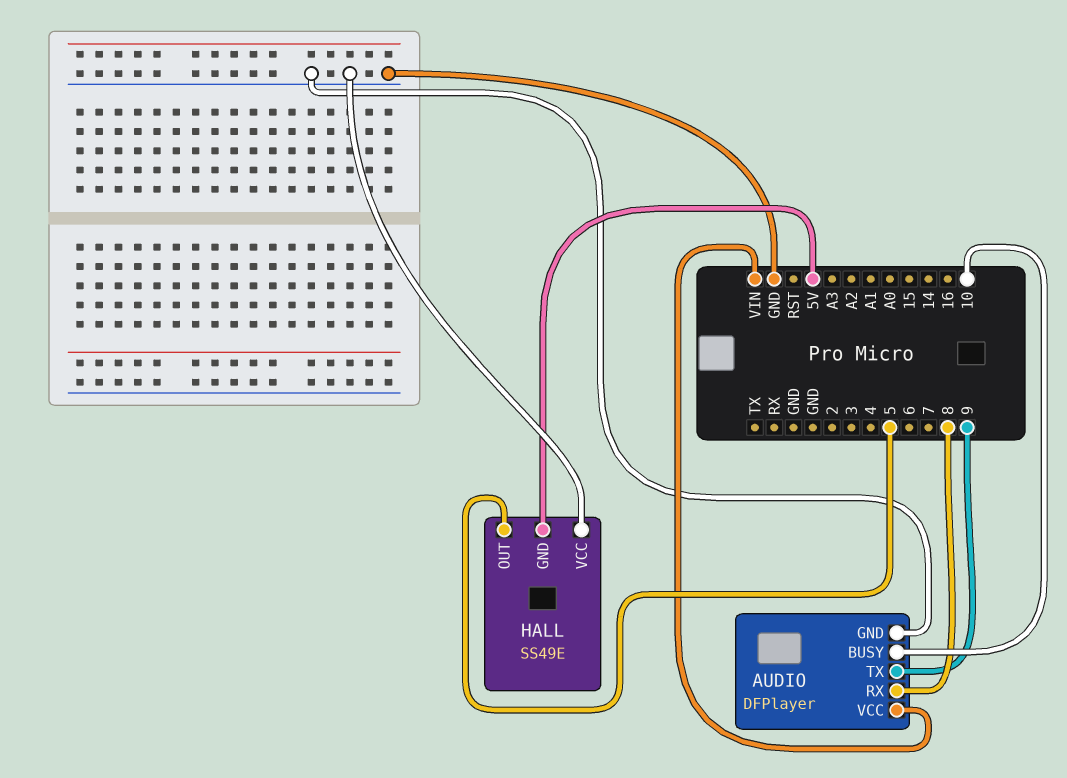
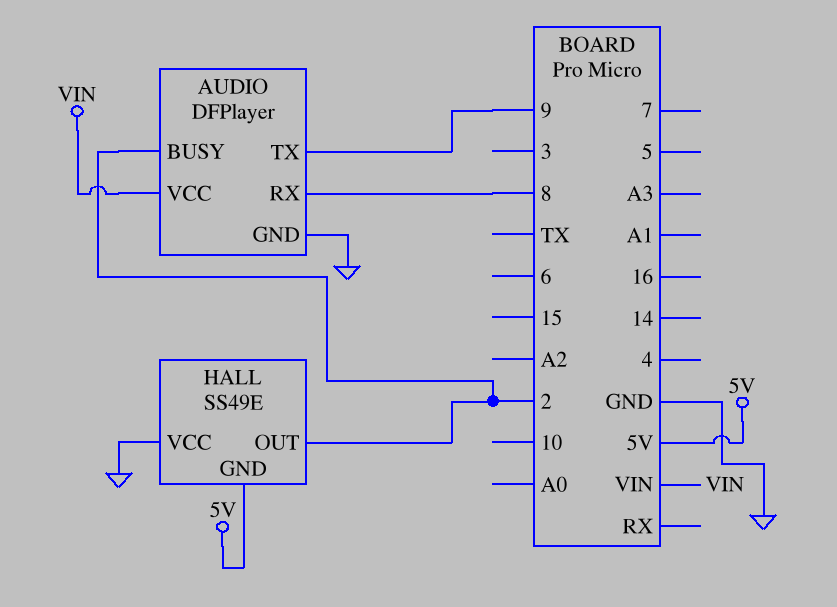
AUDIO pin BUSY: 10 -> 2
HALL pin OUT: 5 -> 2

